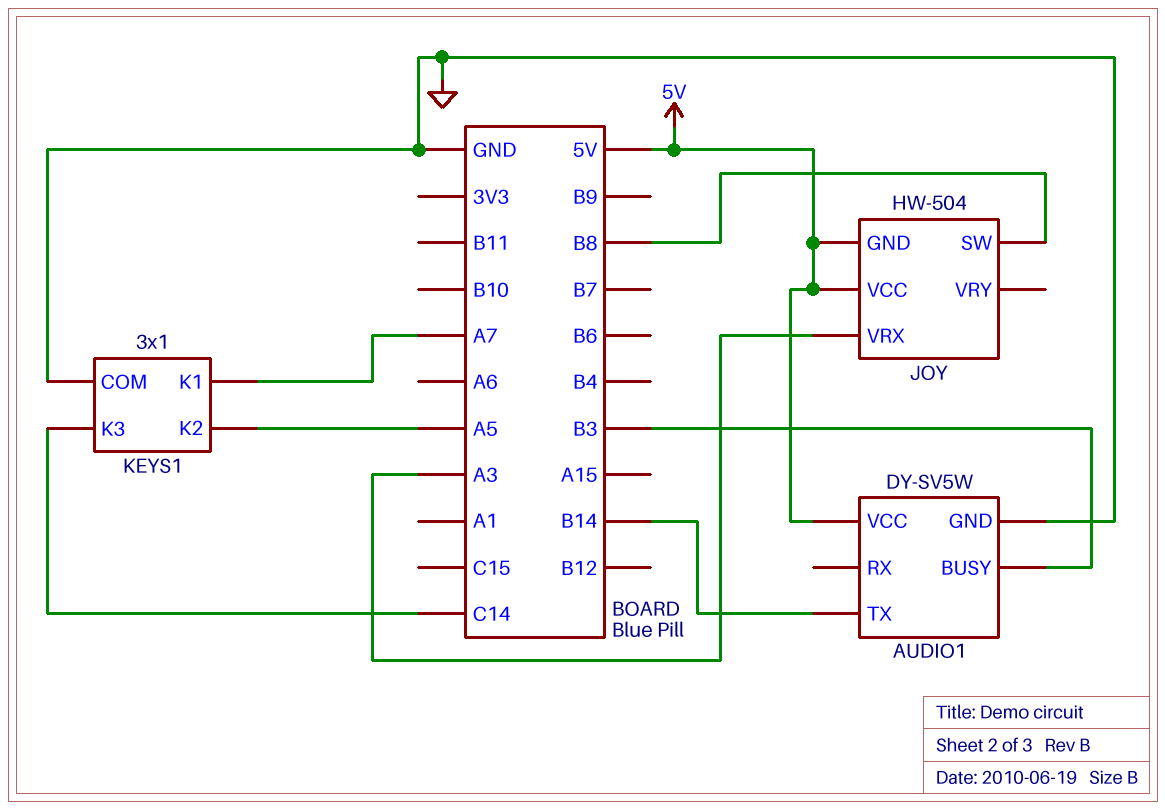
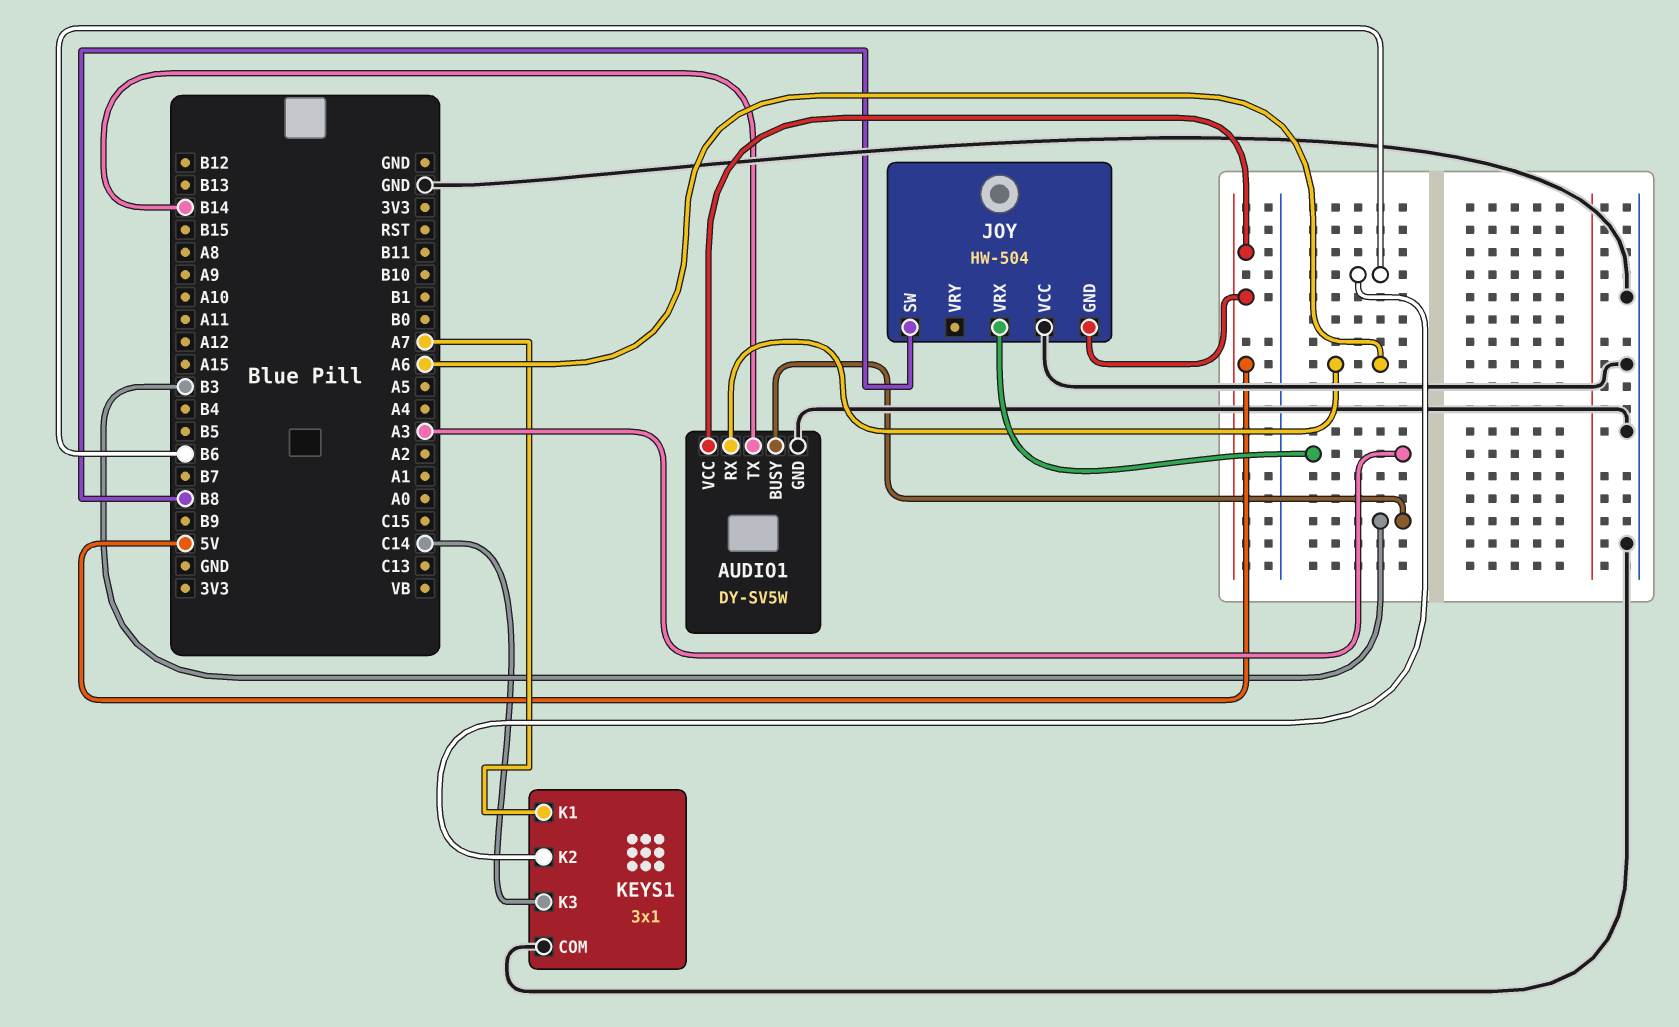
AUDIO1 pin RX: none -> A6
JOY pin VCC: 5V -> GND
KEYS1 pin K2: A5 -> B6

